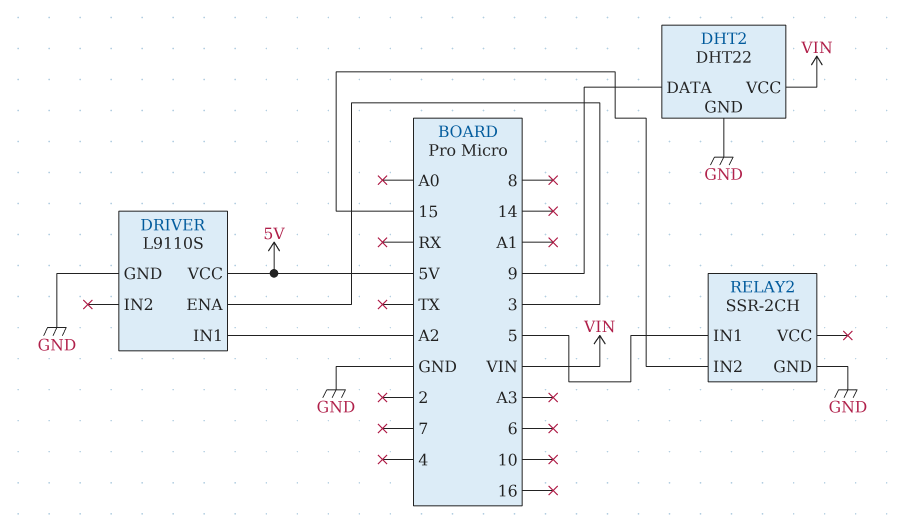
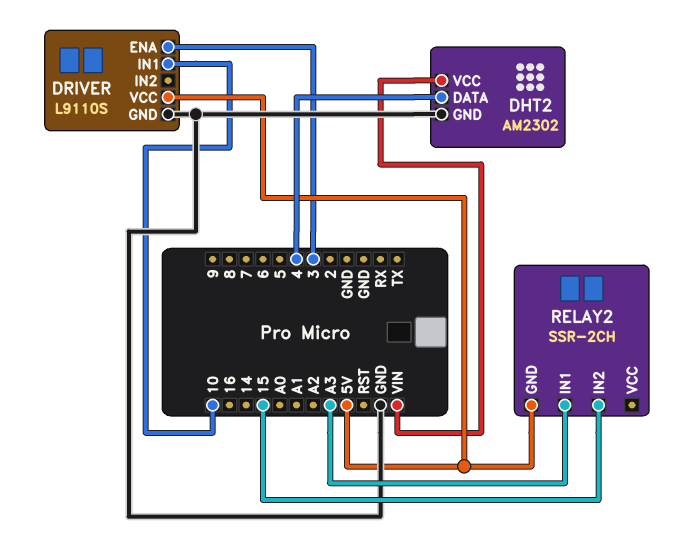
DHT2: DHT22 -> AM2302
DHT2 pin DATA: 9 -> 4
DRIVER pin IN1: A2 -> 10
RELAY2 pin GND: GND -> 5V
RELAY2 pin IN1: 5 -> A3

